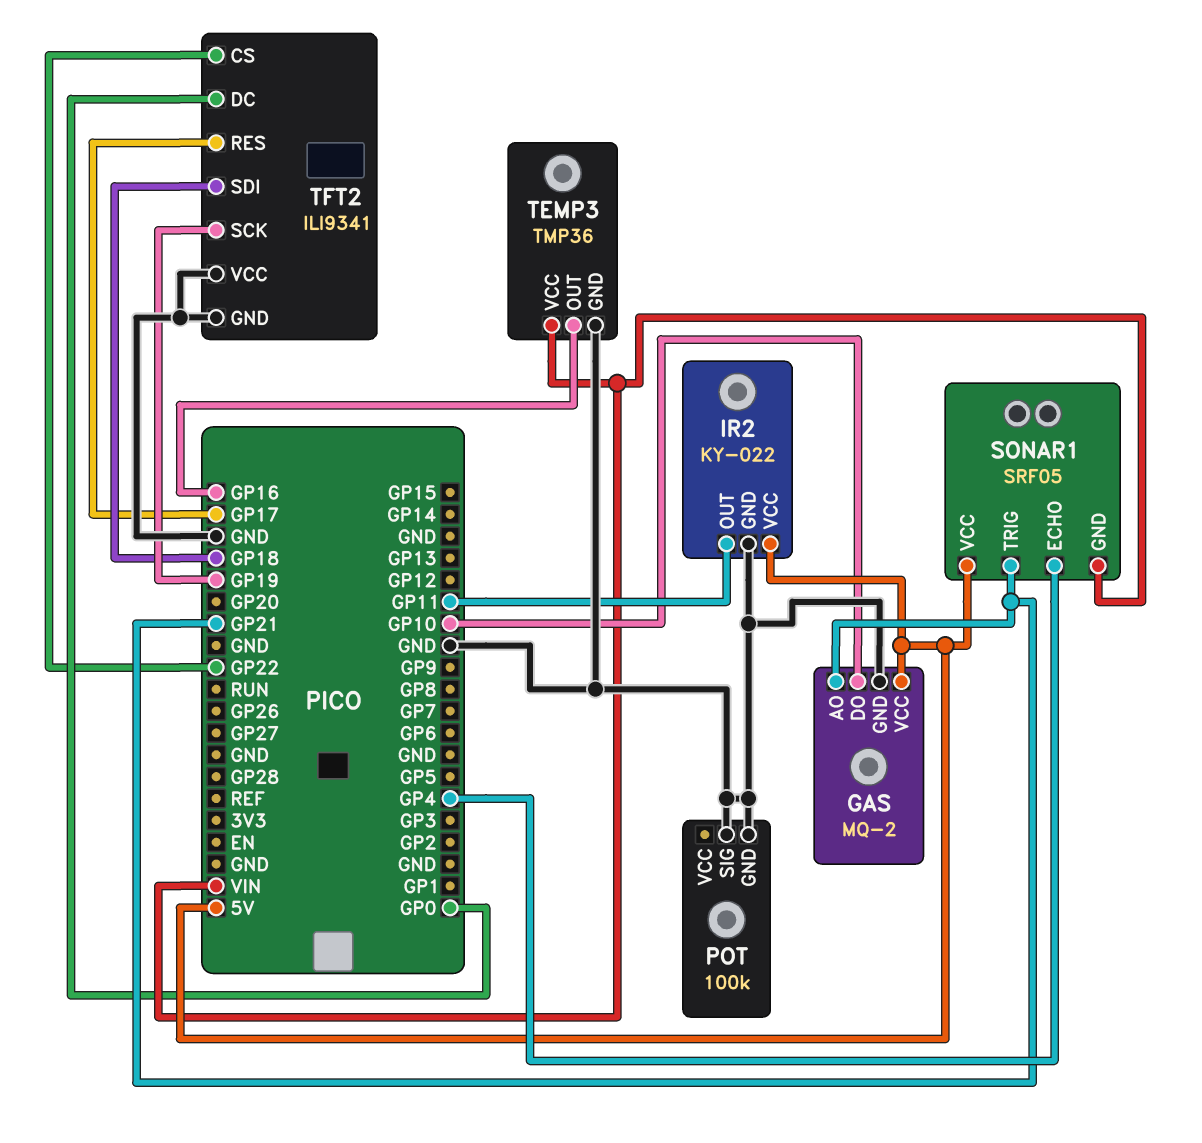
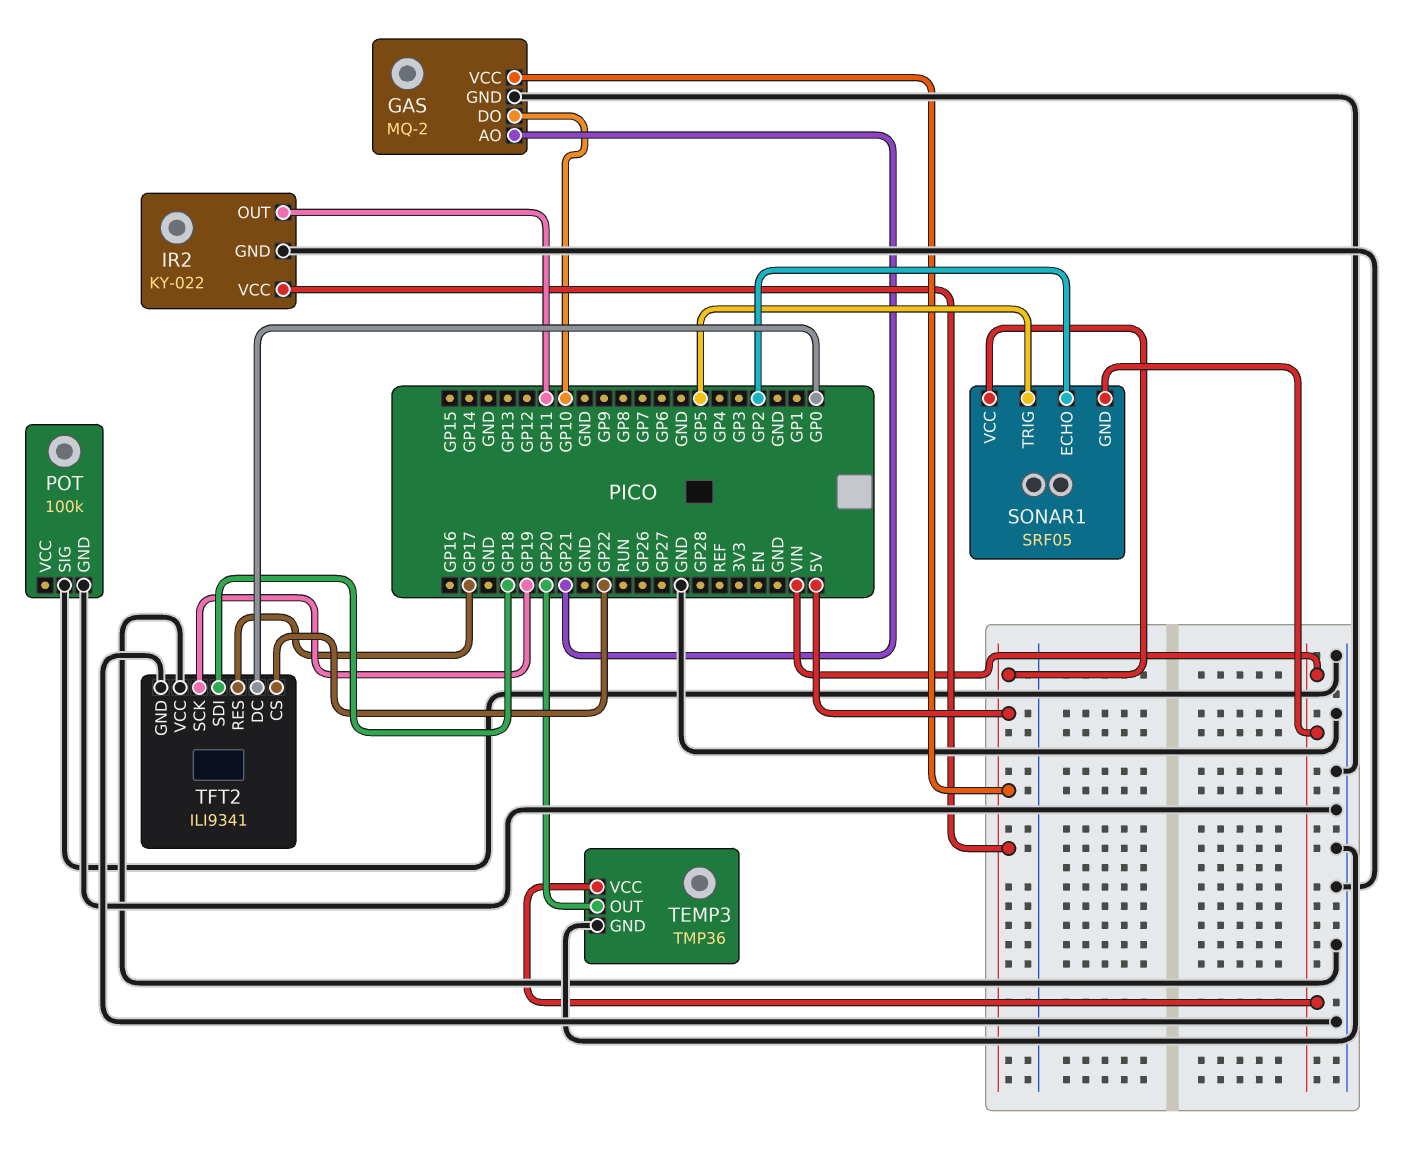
SONAR1 pin ECHO: GP4 -> GP2
SONAR1 pin TRIG: GP21 -> GP5
TEMP3 pin OUT: GP16 -> GP20

